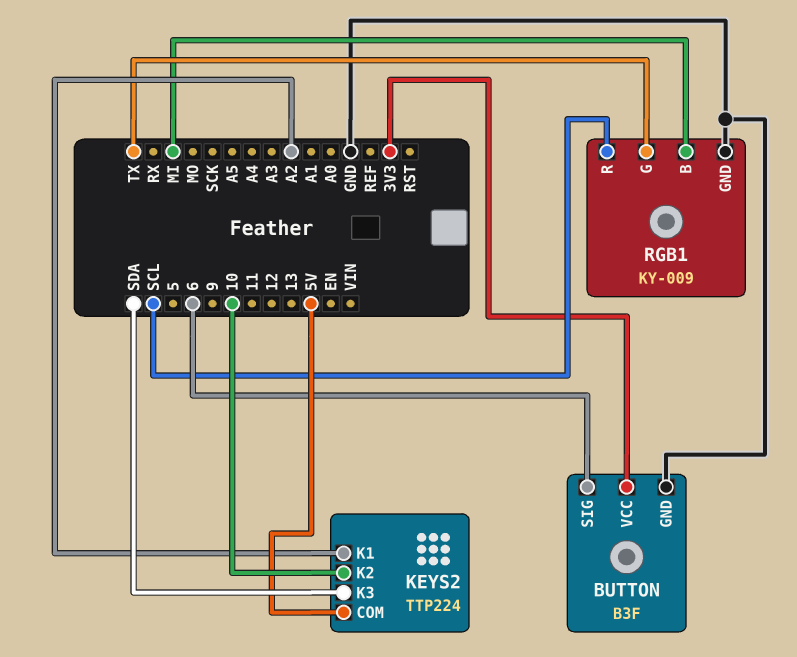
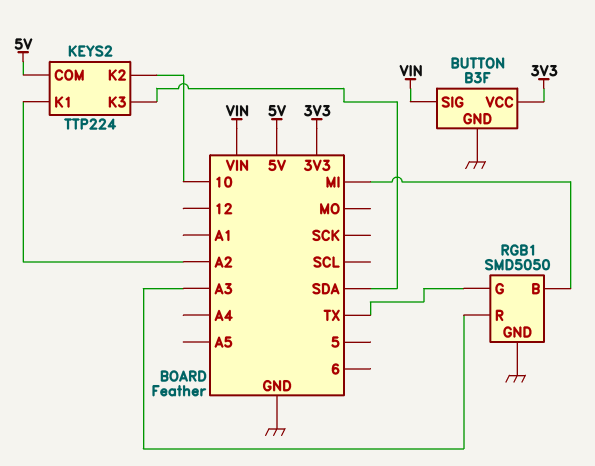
BUTTON pin SIG: 6 -> VIN
RGB1: KY-009 -> SMD5050
RGB1 pin R: SCL -> A3

